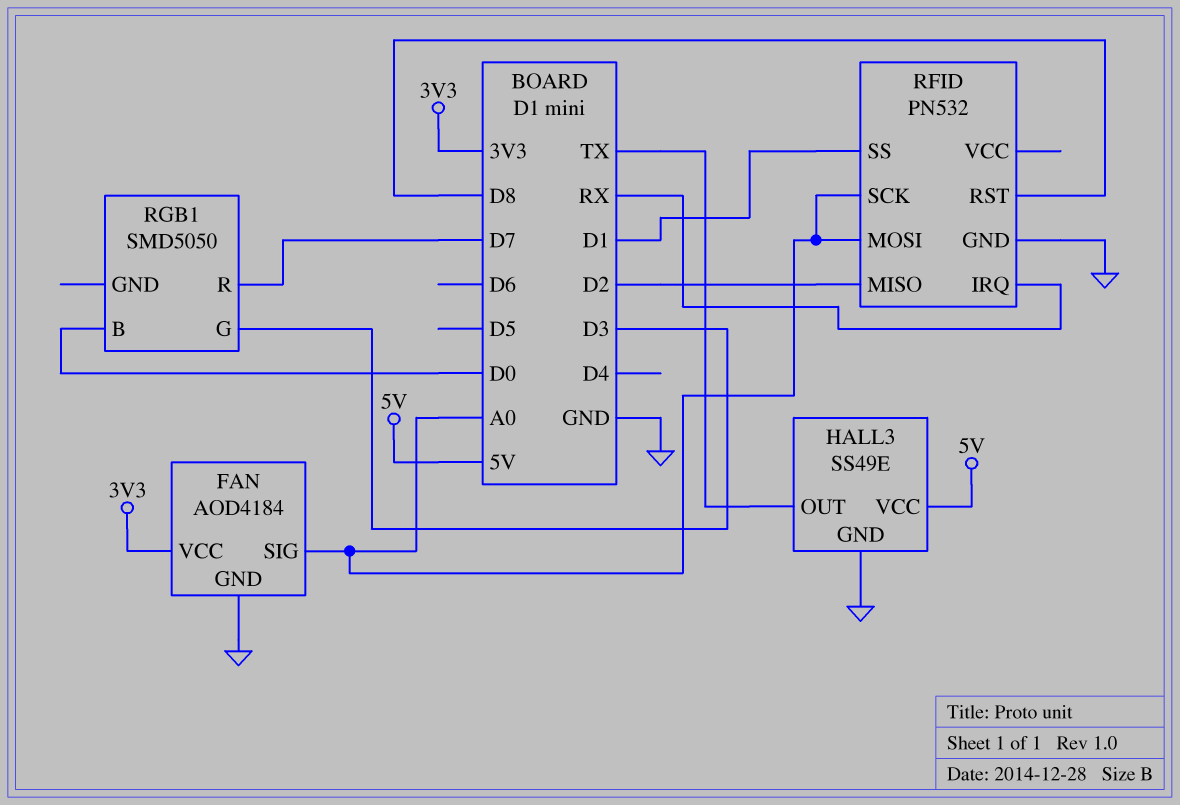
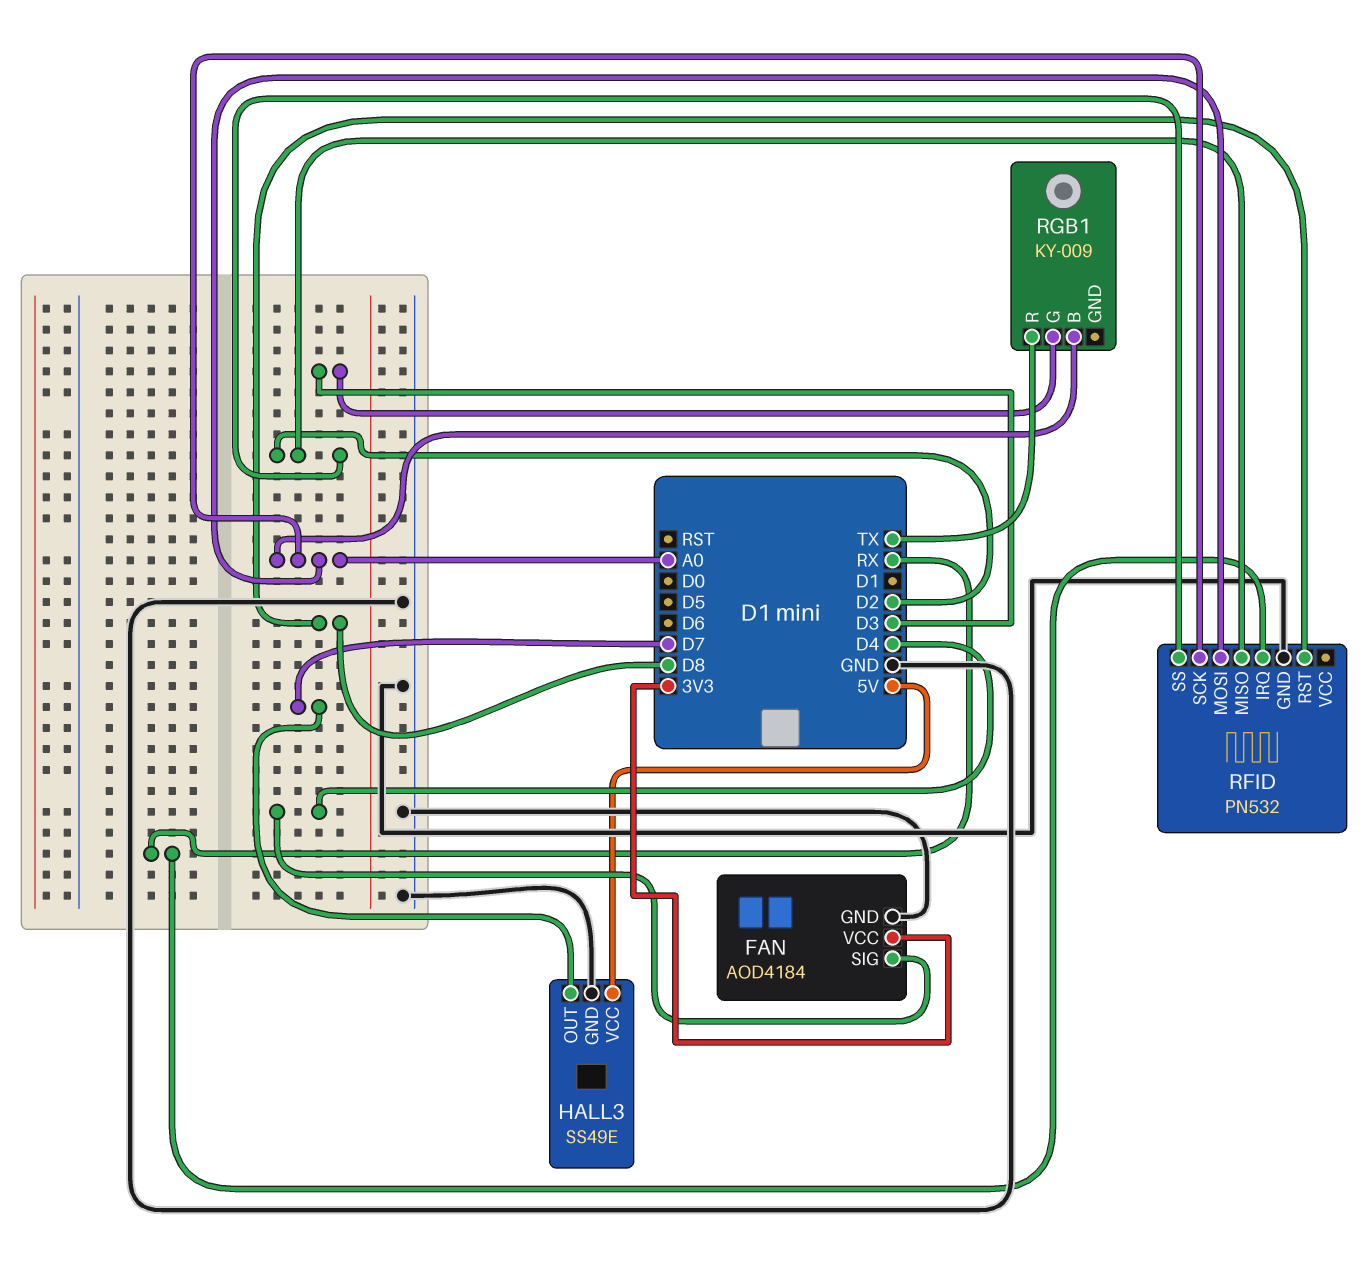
FAN pin SIG: A0 -> D4
HALL3 pin OUT: TX -> D7
RFID pin SS: D1 -> D2
RGB1: SMD5050 -> KY-009
RGB1 pin B: D0 -> A0
RGB1 pin R: D7 -> TX

